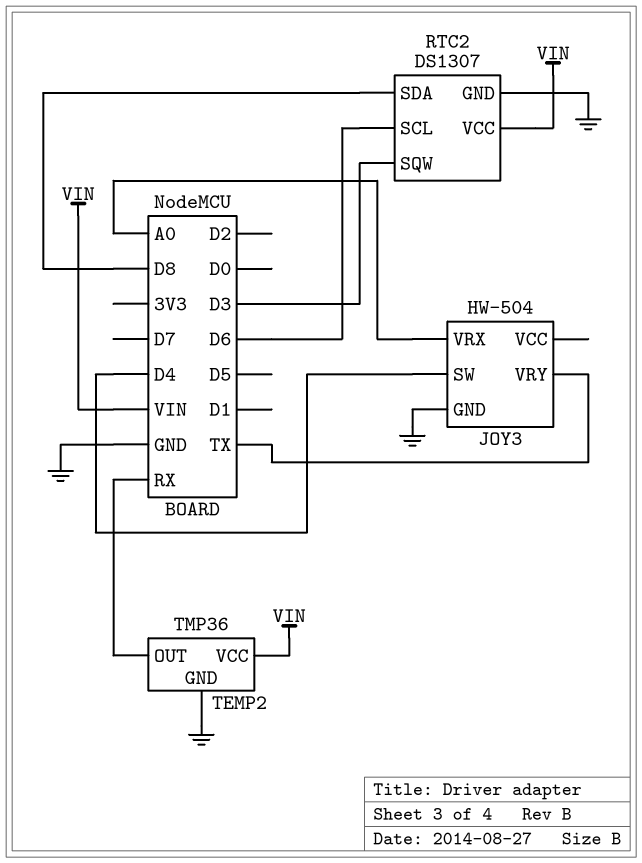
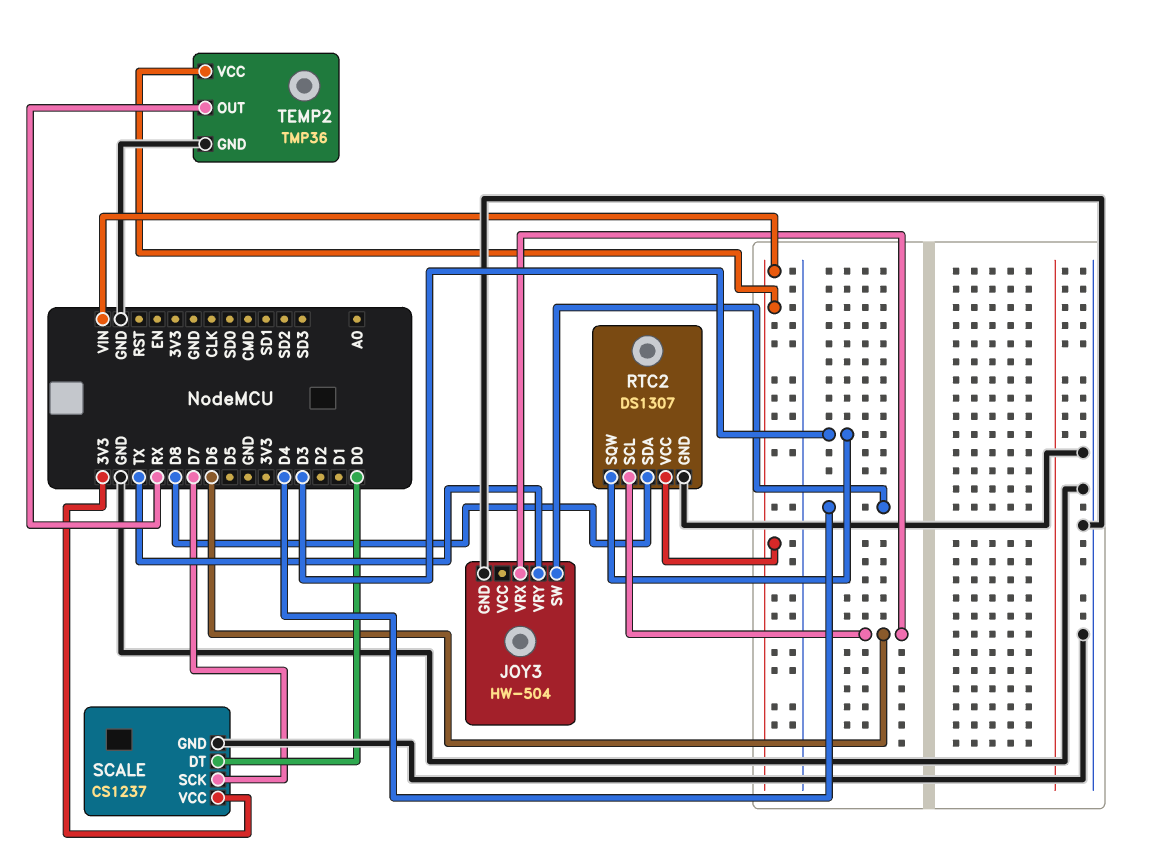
JOY3 pin VRX: A0 -> D6
SCALE: none -> CS1237
SCALE pin DT: none -> D0
SCALE pin GND: none -> GND
SCALE pin SCK: none -> D7
SCALE pin VCC: none -> 3V3

